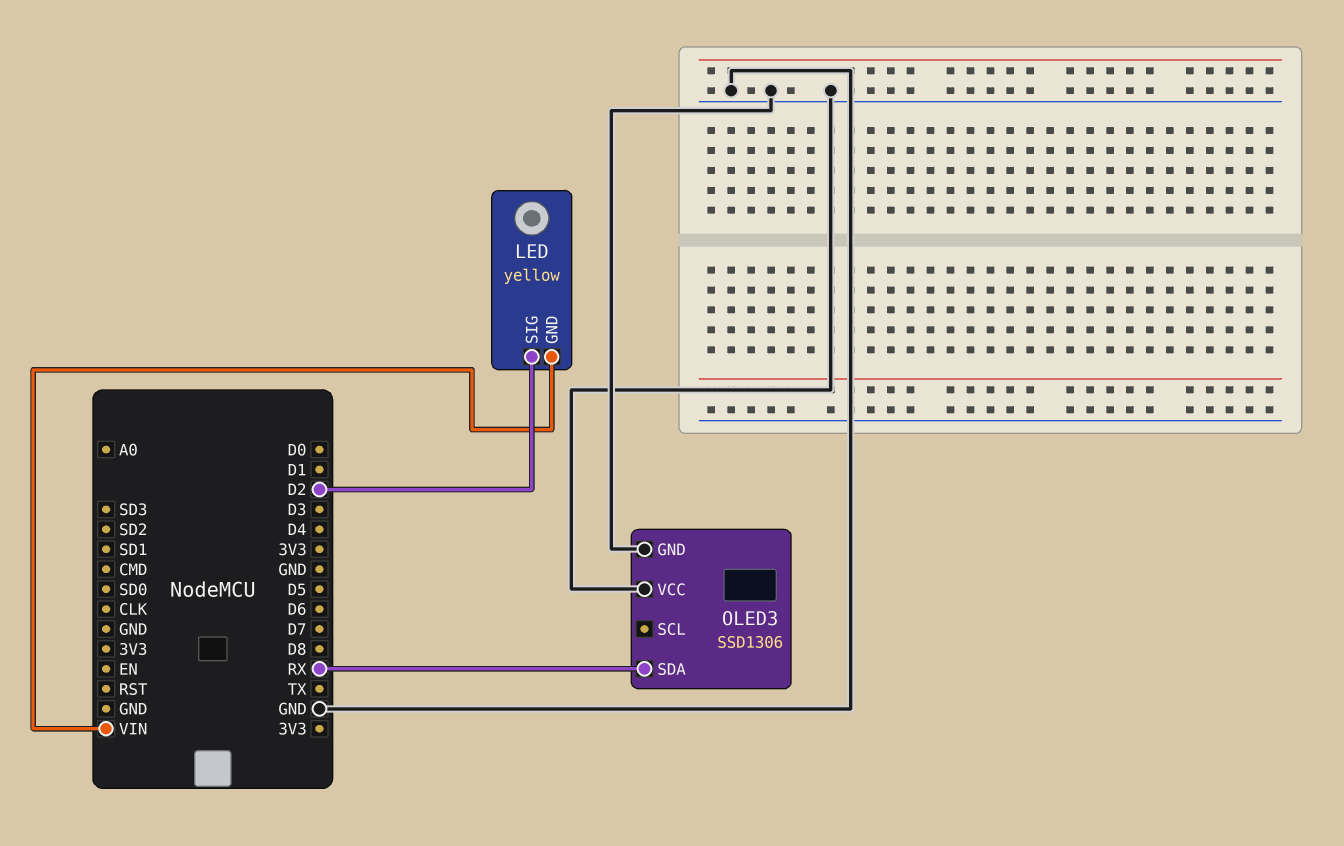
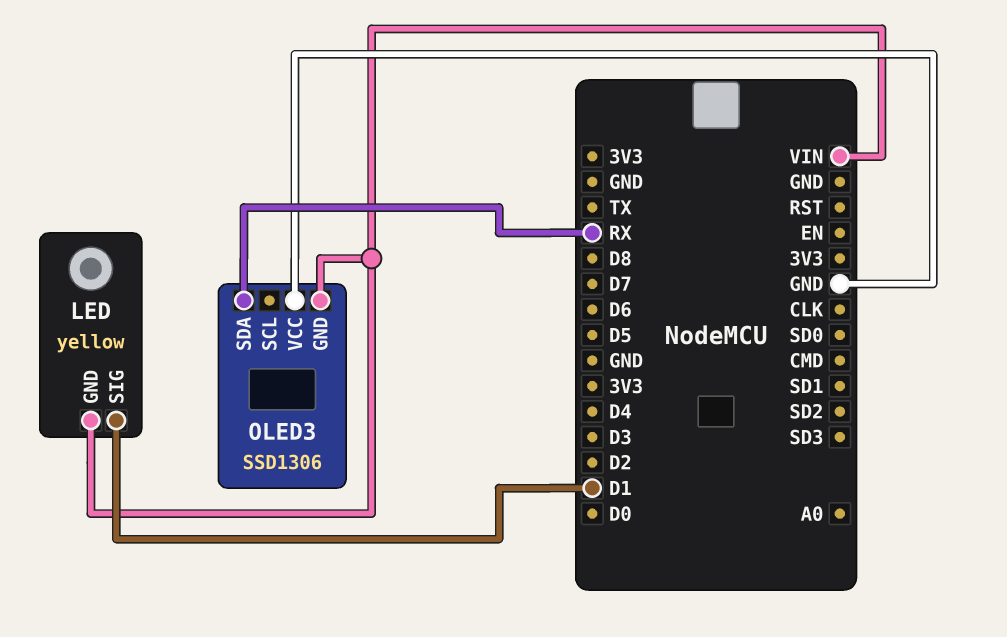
LED pin SIG: D2 -> D1
OLED3 pin GND: GND -> VIN

